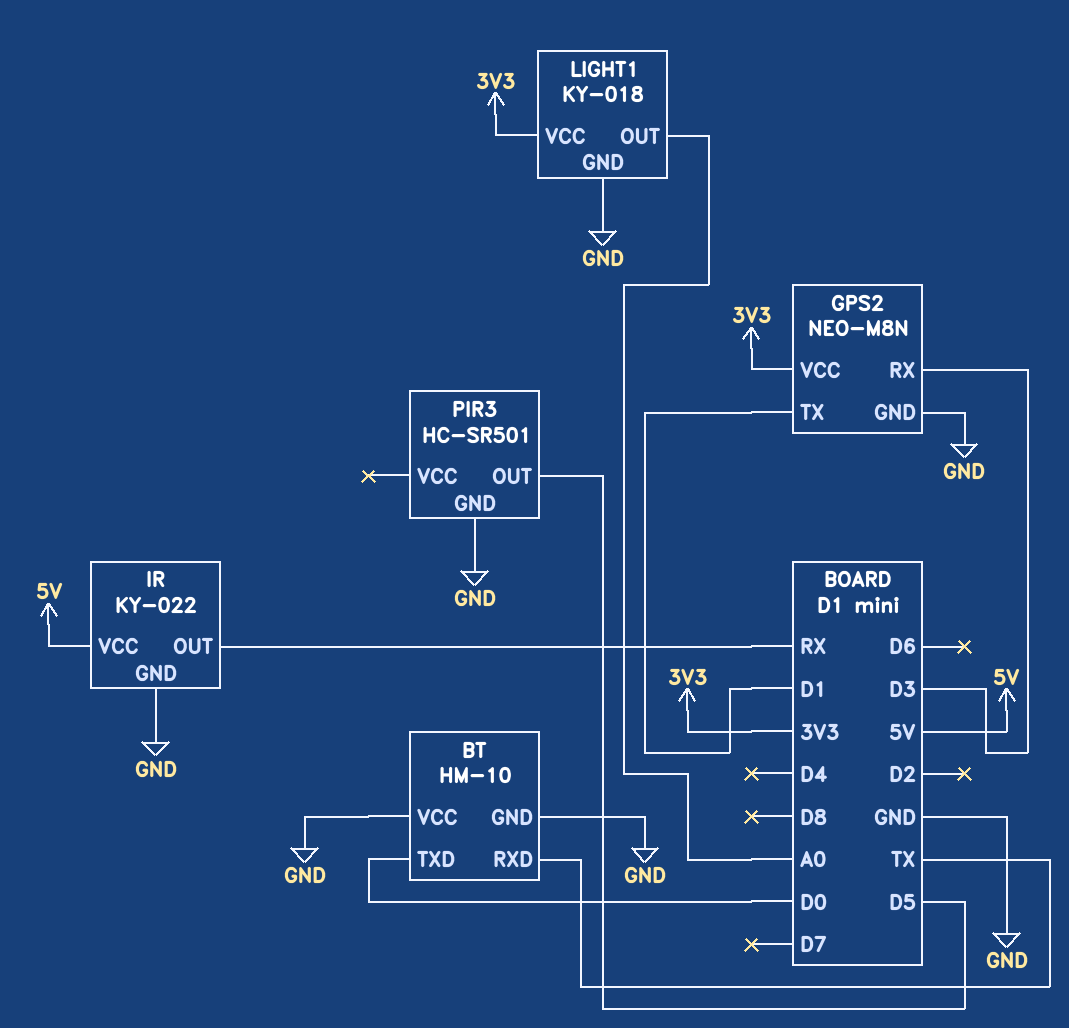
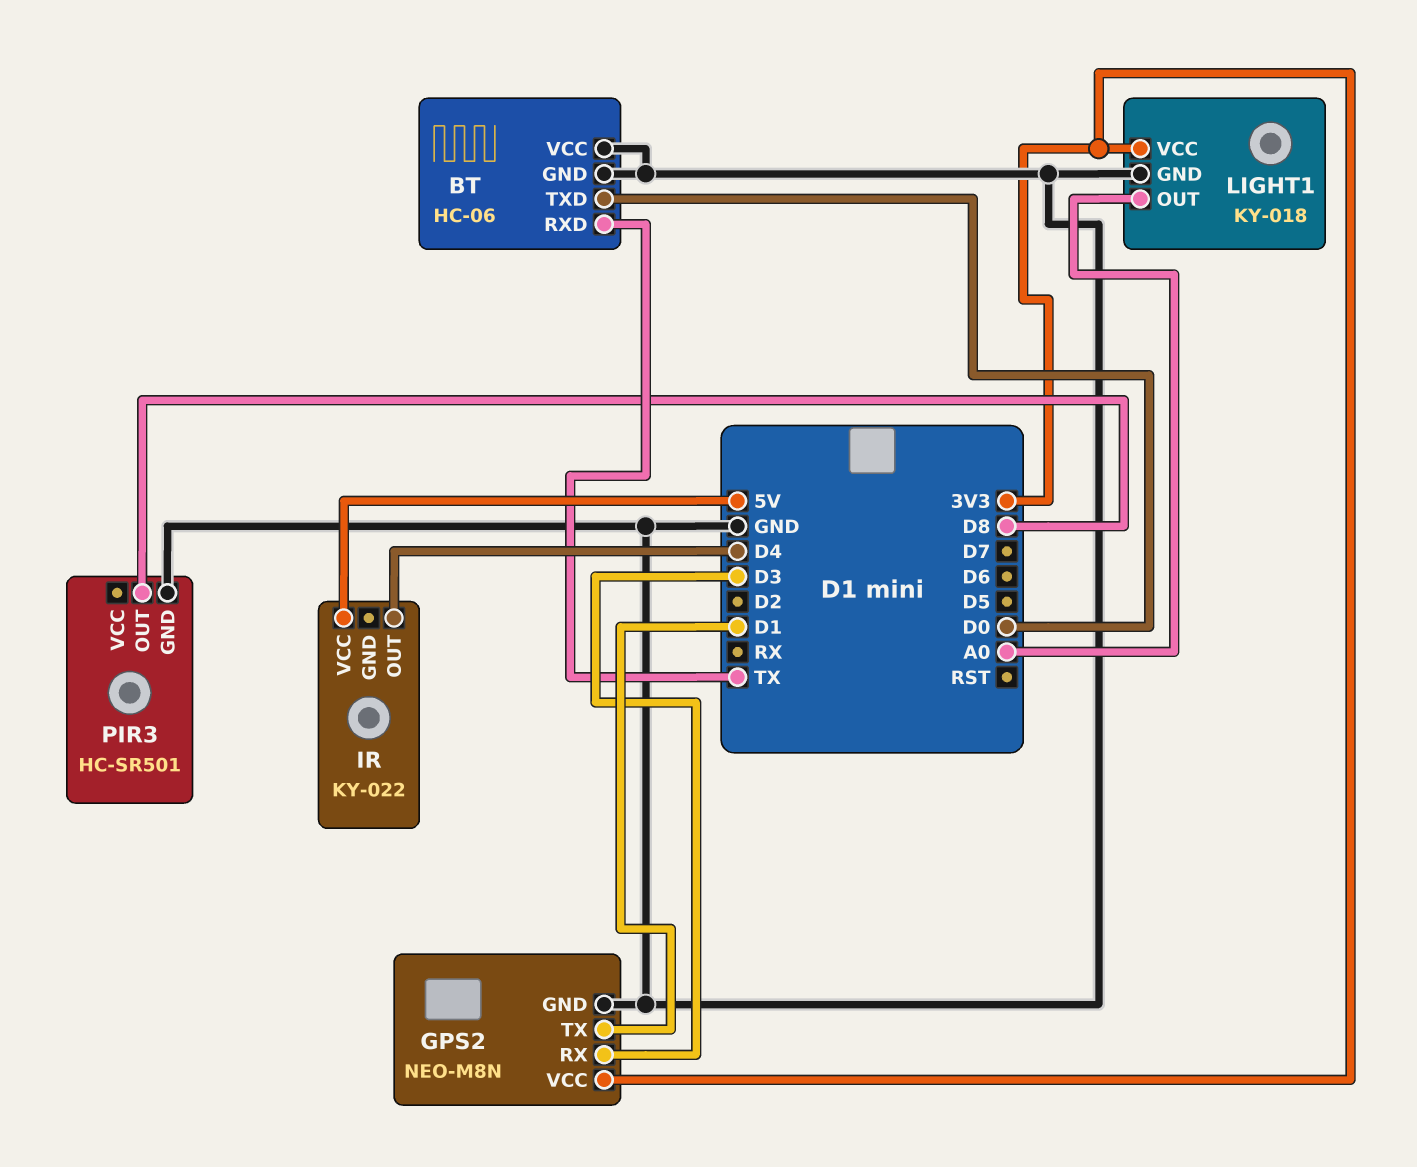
BT: HM-10 -> HC-06
IR pin GND: GND -> none
IR pin OUT: RX -> D4
PIR3 pin OUT: D5 -> D8

